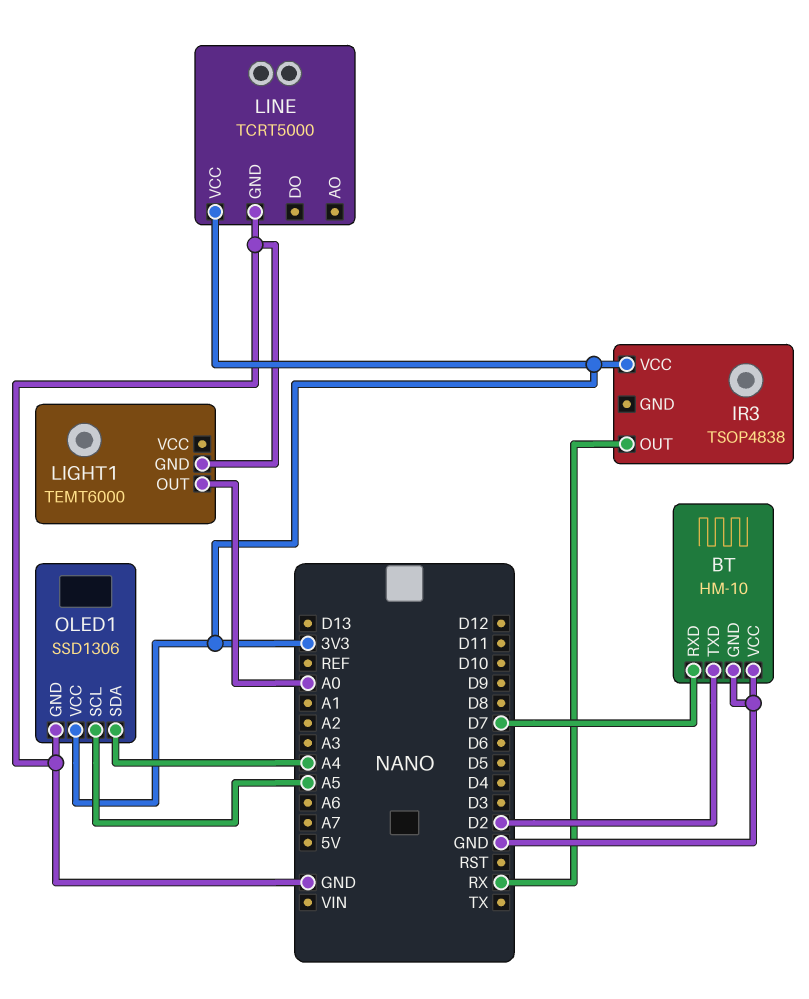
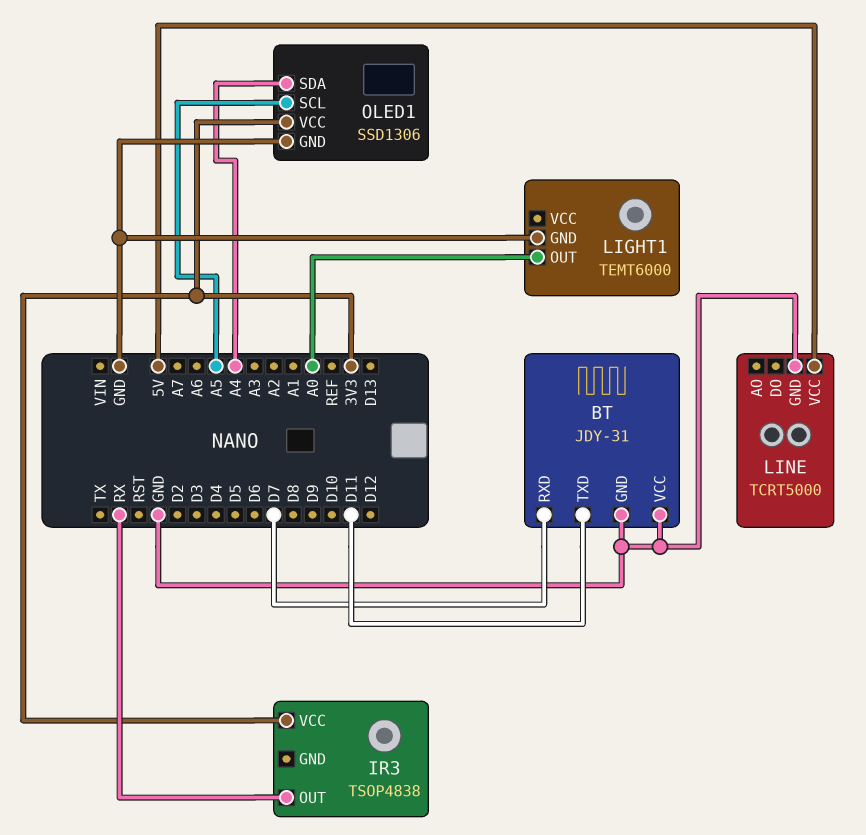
BT: HM-10 -> JDY-31
BT pin TXD: D2 -> D11
LINE pin VCC: 3V3 -> 5V

